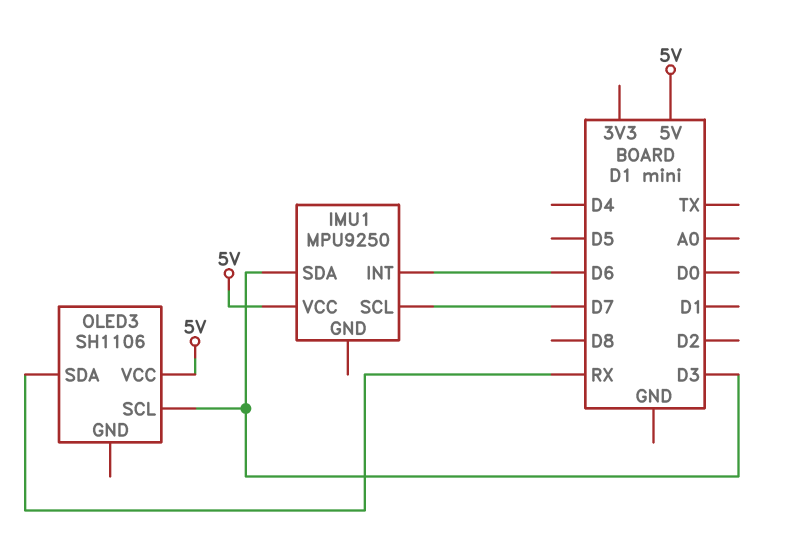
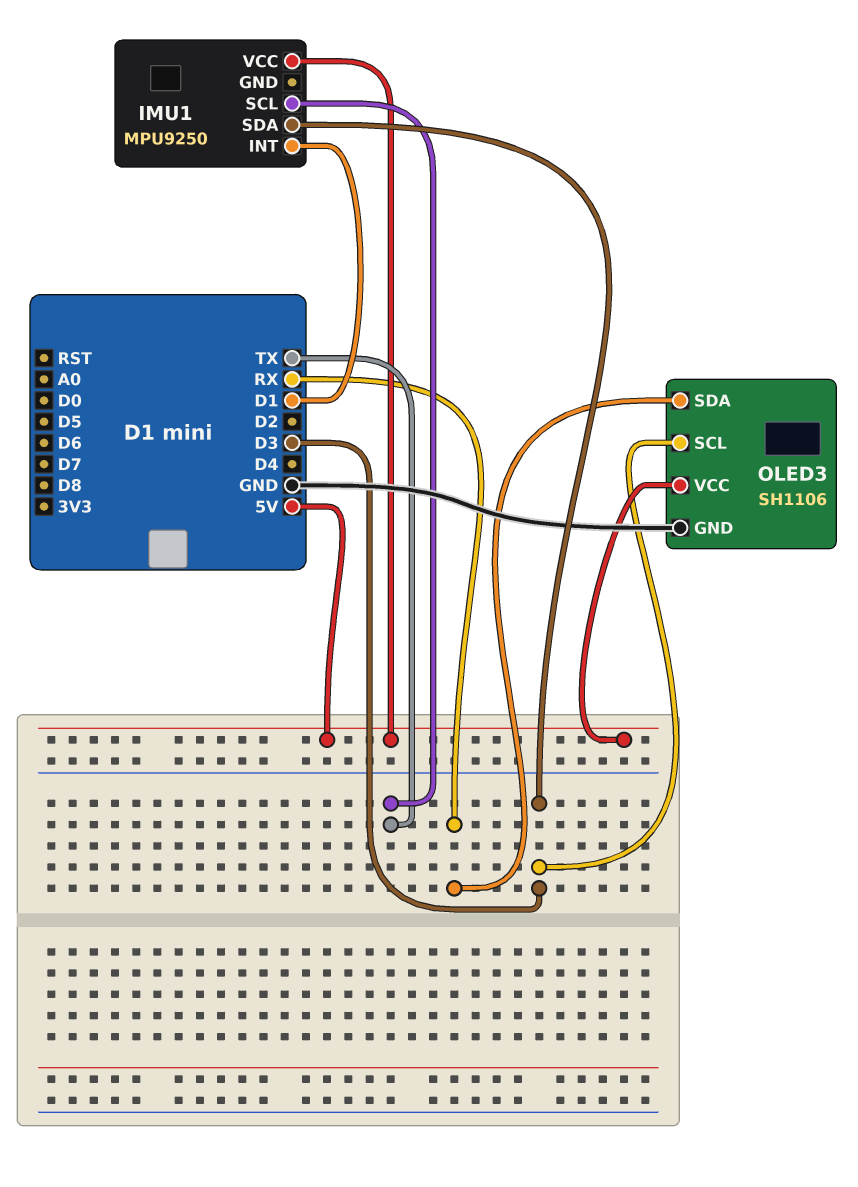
IMU1 pin INT: D6 -> D1
IMU1 pin SCL: D7 -> TX
OLED3 pin GND: none -> GND

